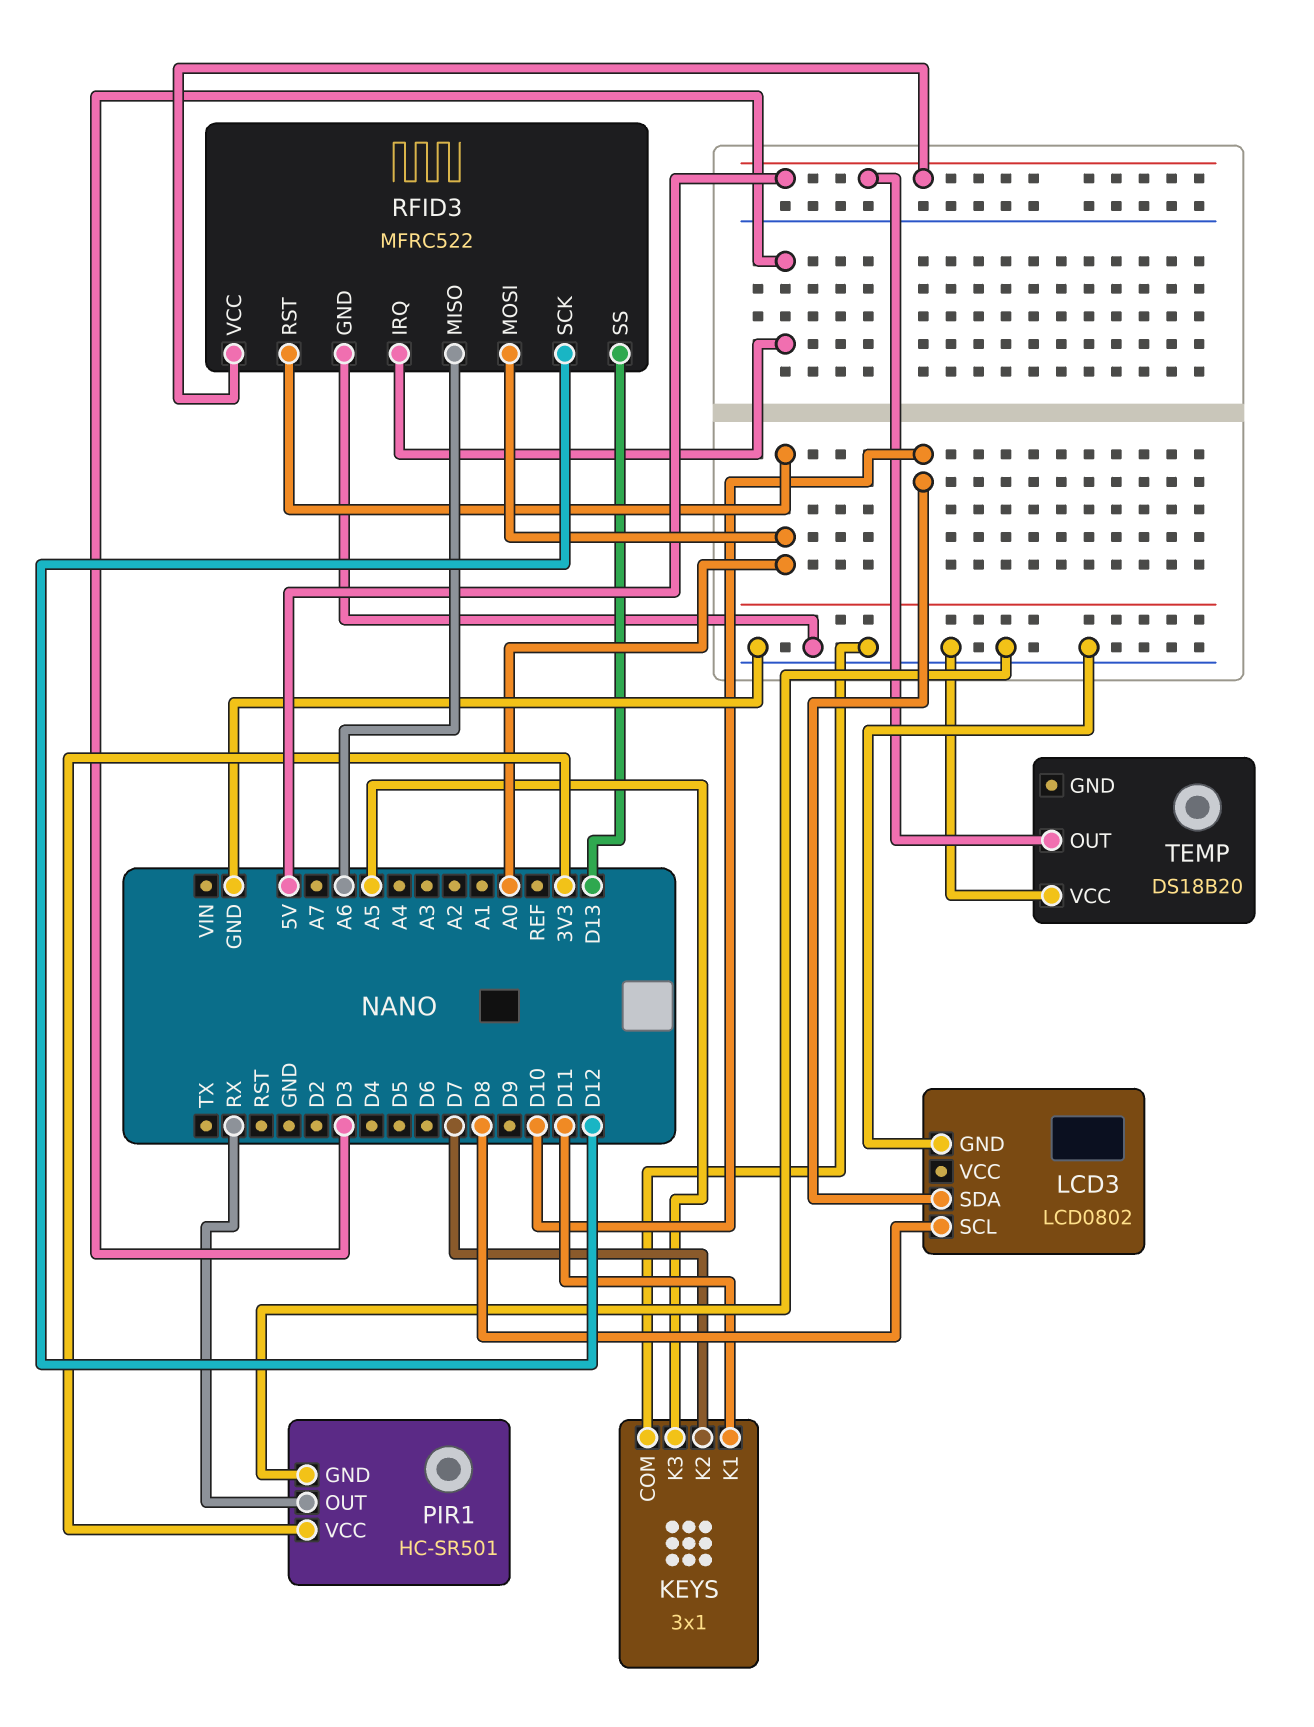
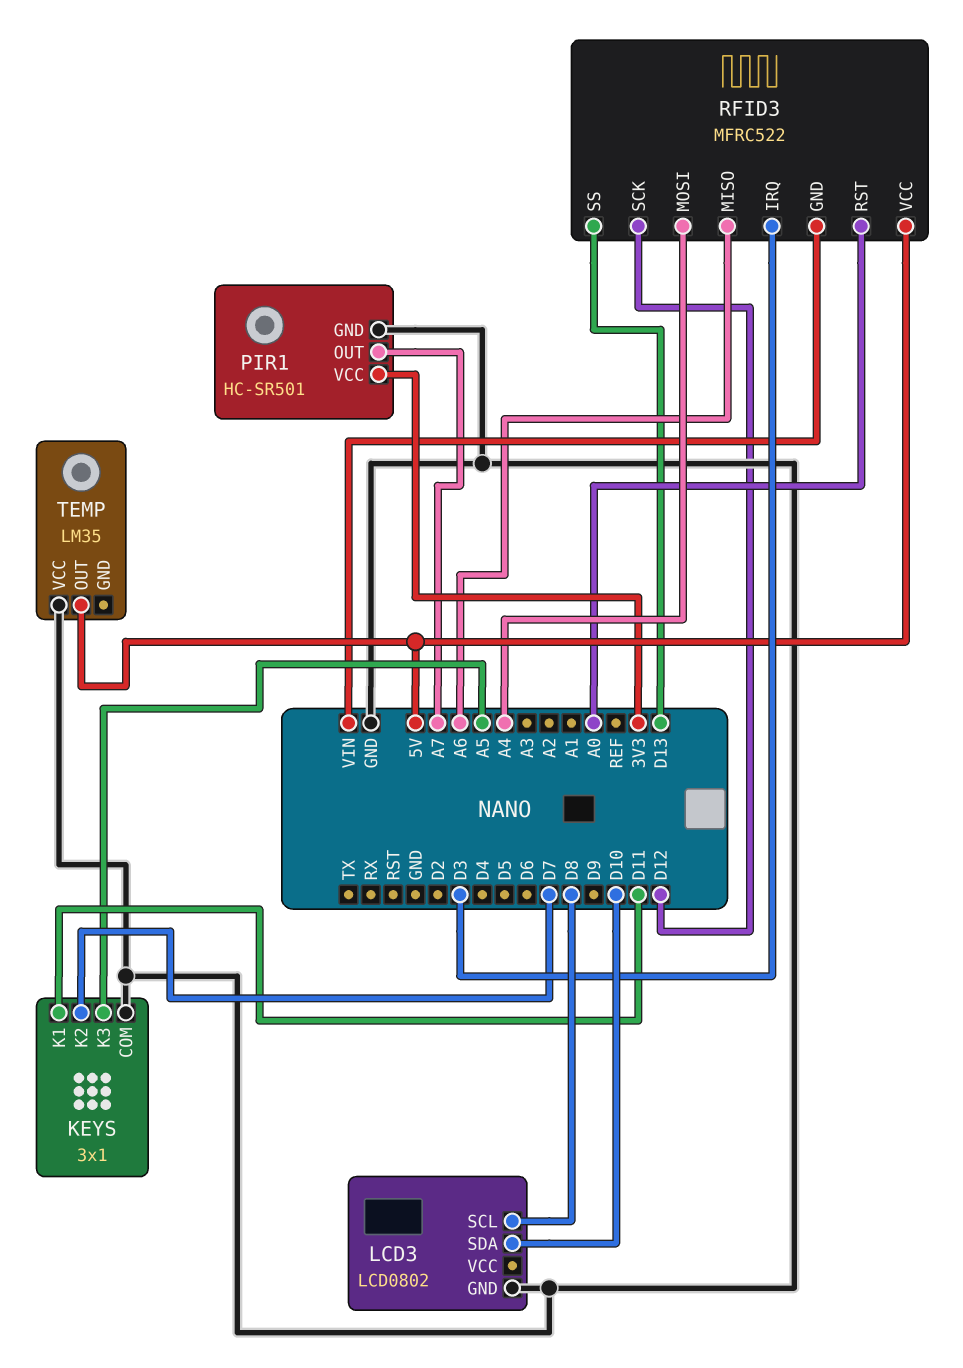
PIR1 pin OUT: RX -> A7
RFID3 pin GND: GND -> VIN
RFID3 pin MOSI: A0 -> A4
TEMP: DS18B20 -> LM35

